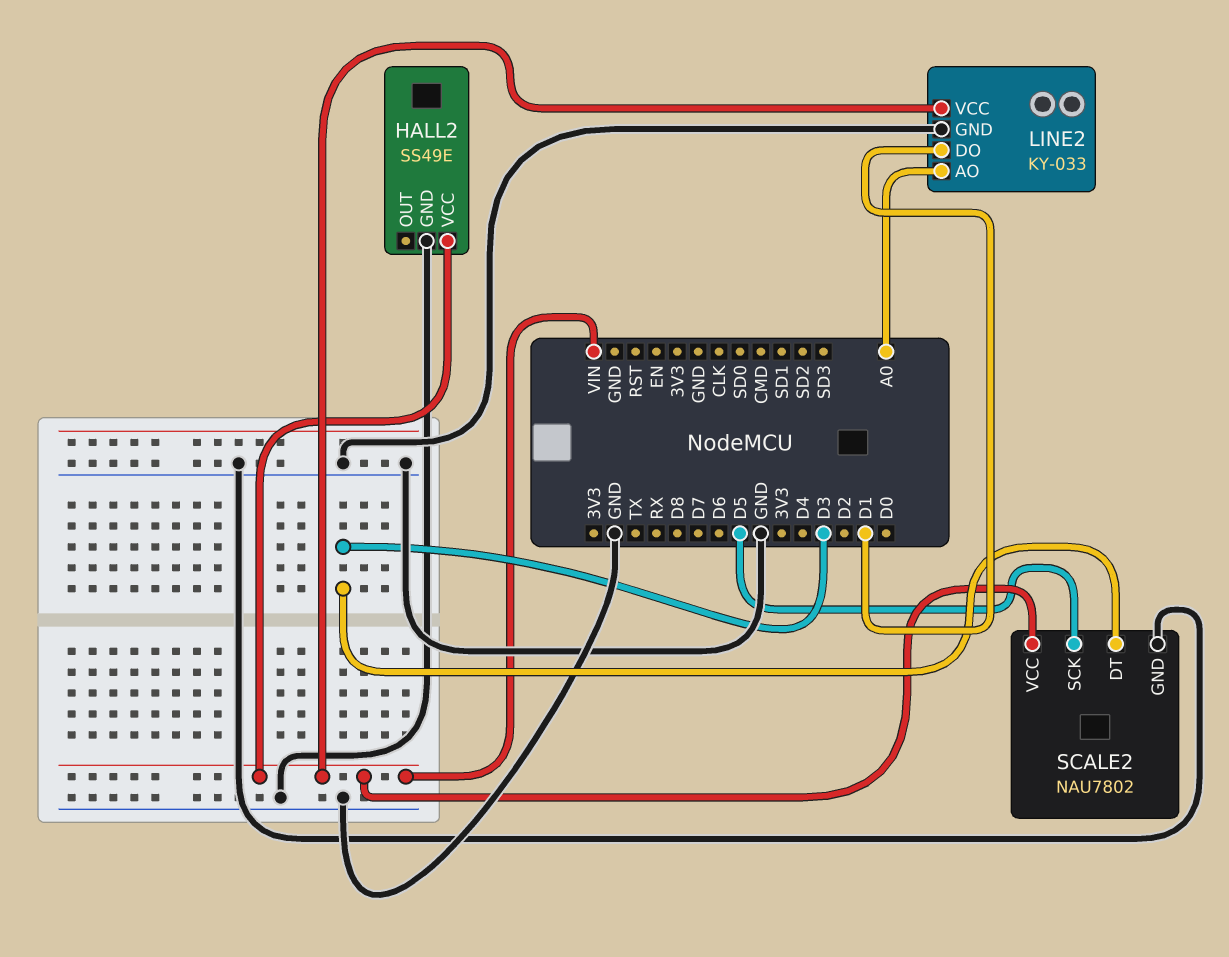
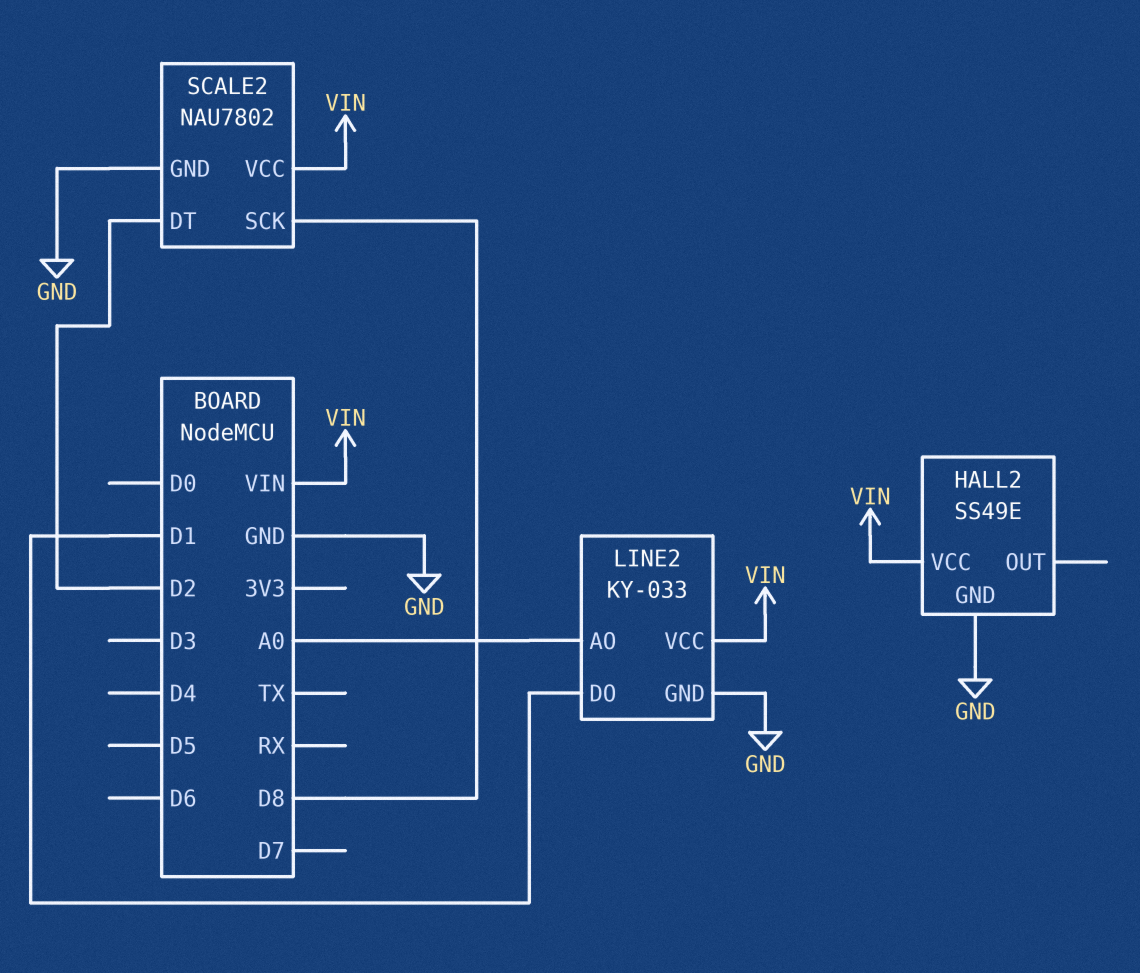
SCALE2 pin DT: D3 -> D2
SCALE2 pin SCK: D5 -> D8

